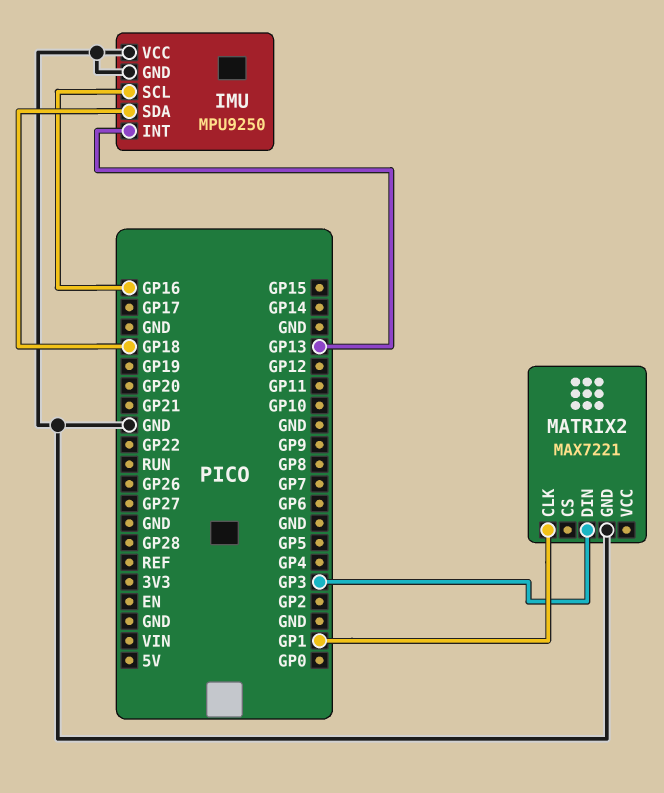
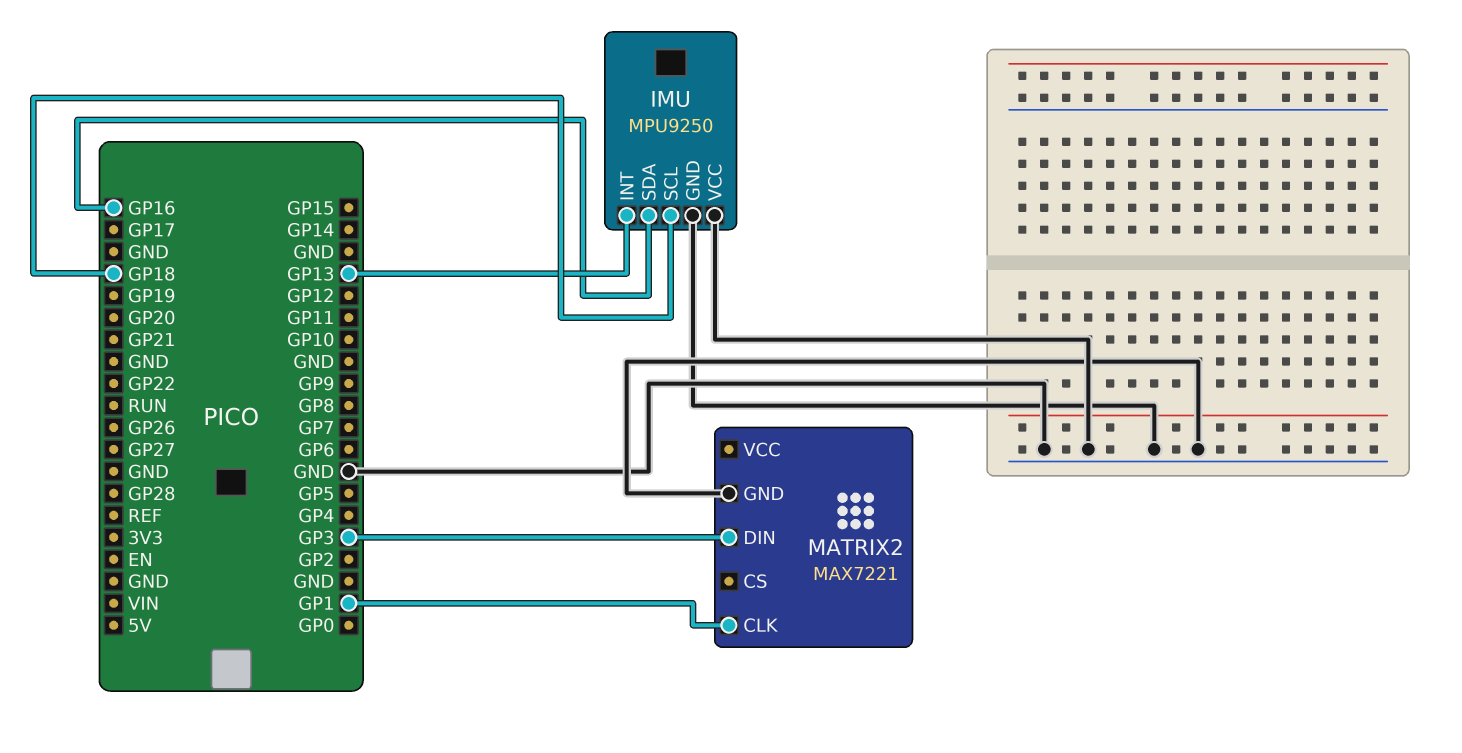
IMU pin SCL: GP16 -> GP18
IMU pin SDA: GP18 -> GP16

